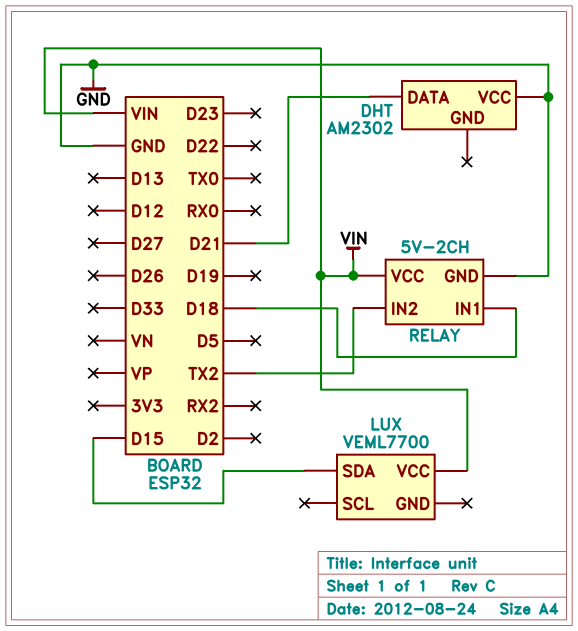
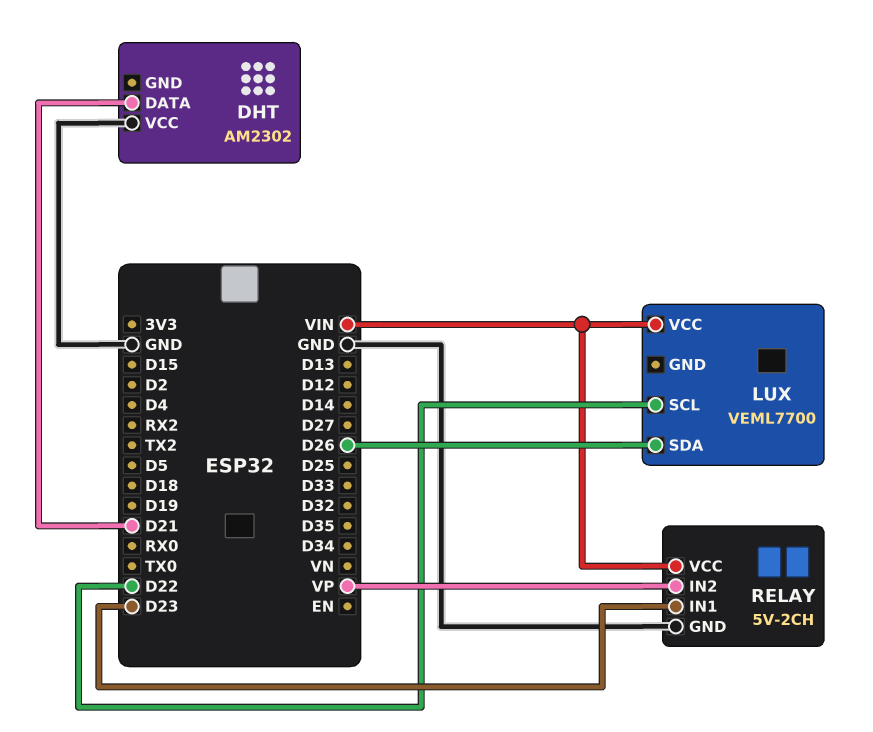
LUX pin SCL: none -> D22
LUX pin SDA: D15 -> D26
RELAY pin IN1: D18 -> D23
RELAY pin IN2: TX2 -> VP

